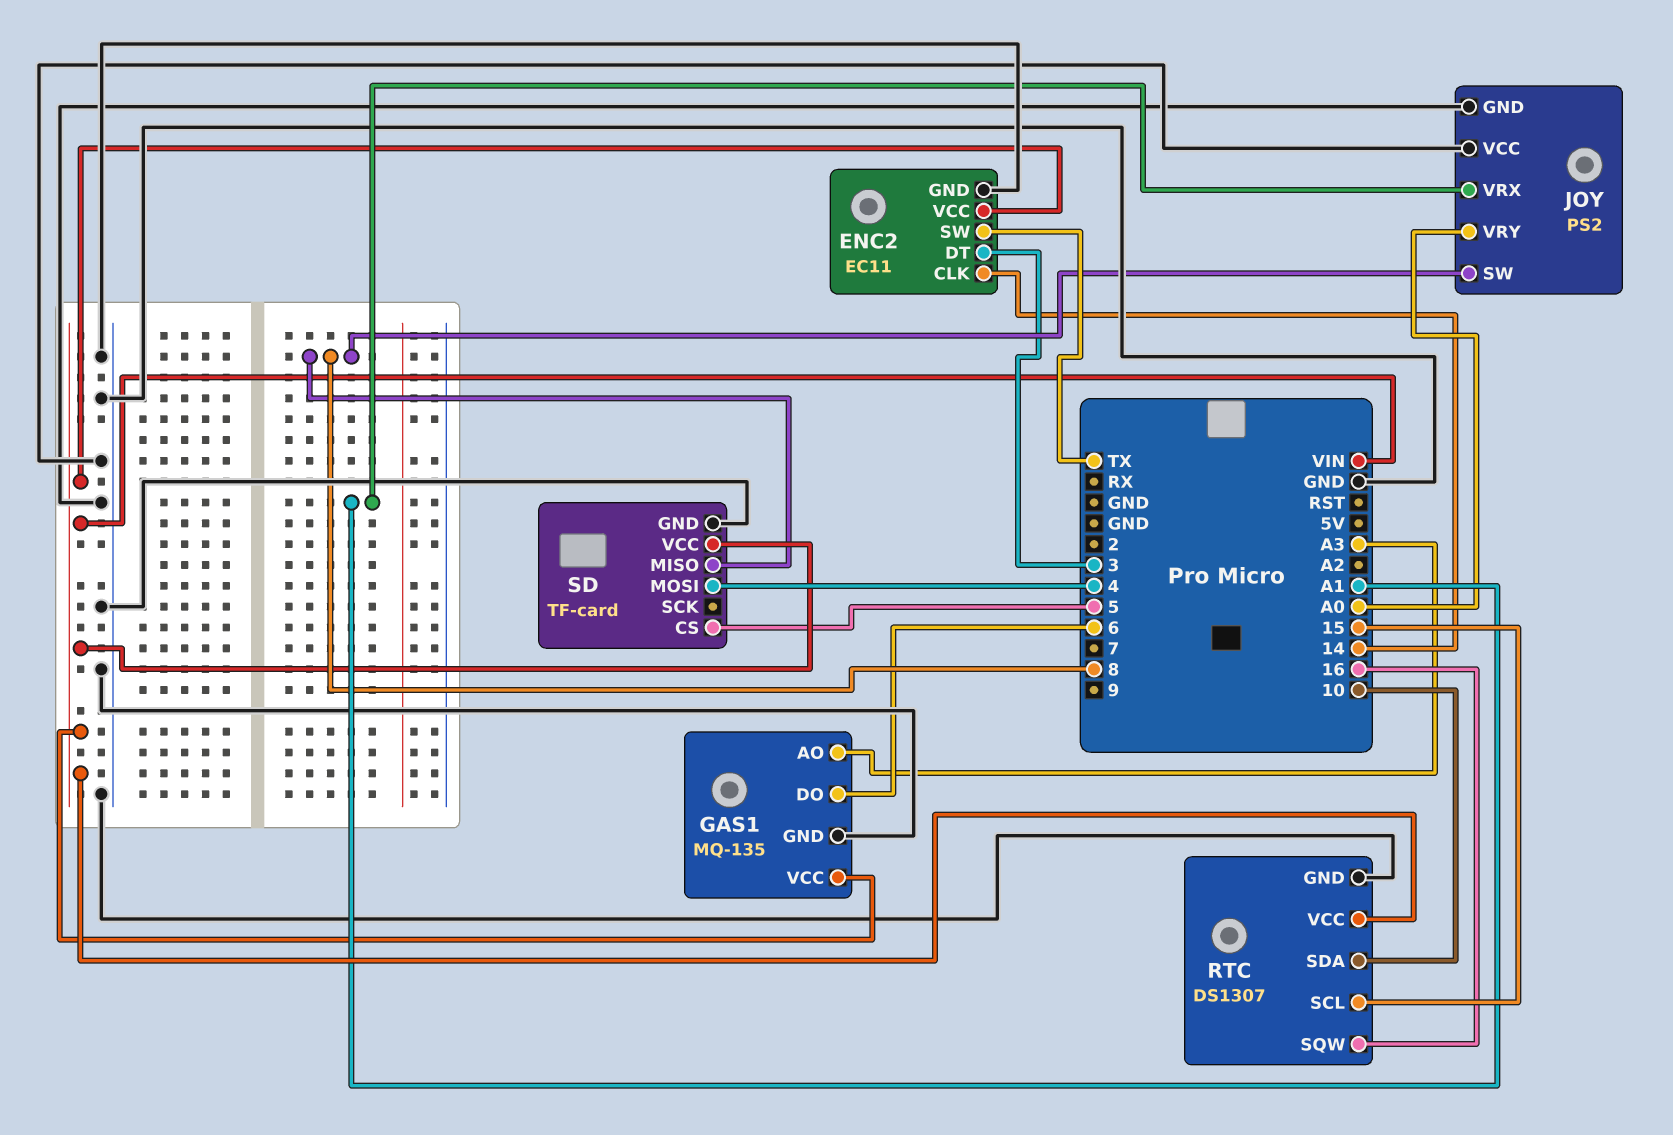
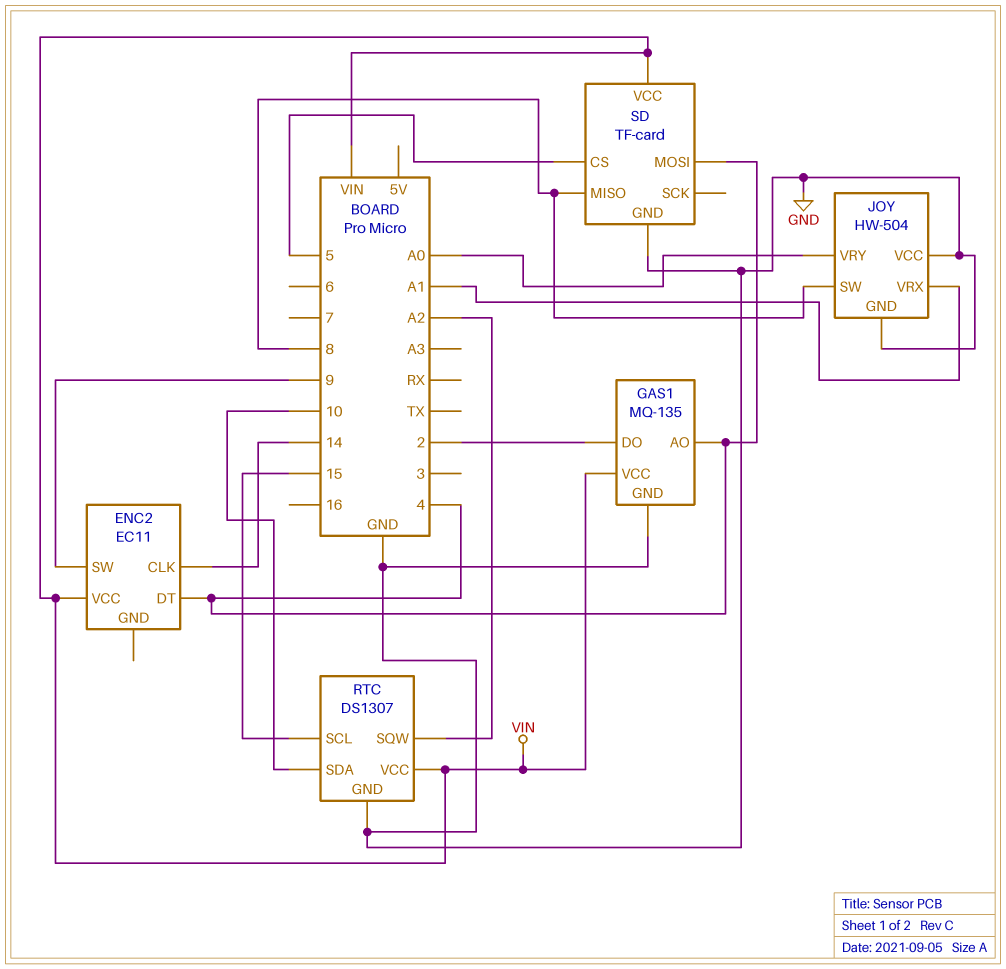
ENC2 pin DT: 3 -> 4
ENC2 pin GND: GND -> none
ENC2 pin SW: TX -> 9
GAS1 pin AO: A3 -> 4
GAS1 pin DO: 6 -> 2
JOY: PS2 -> HW-504
RTC pin SQW: 16 -> A2

